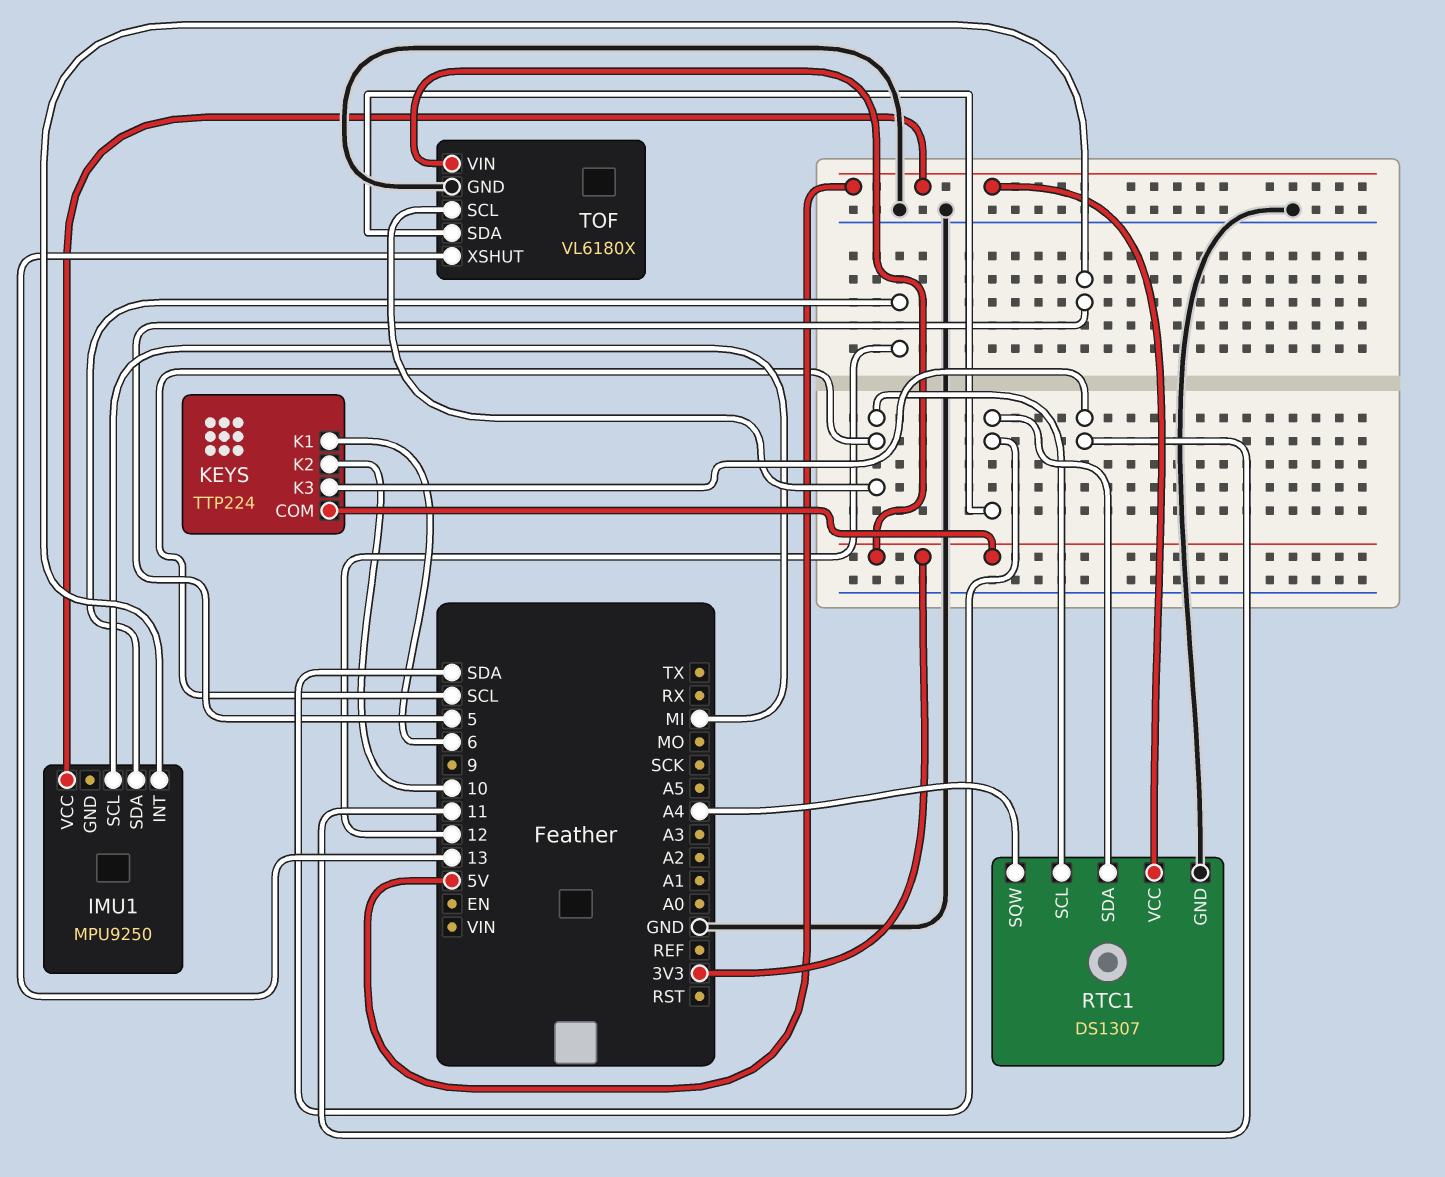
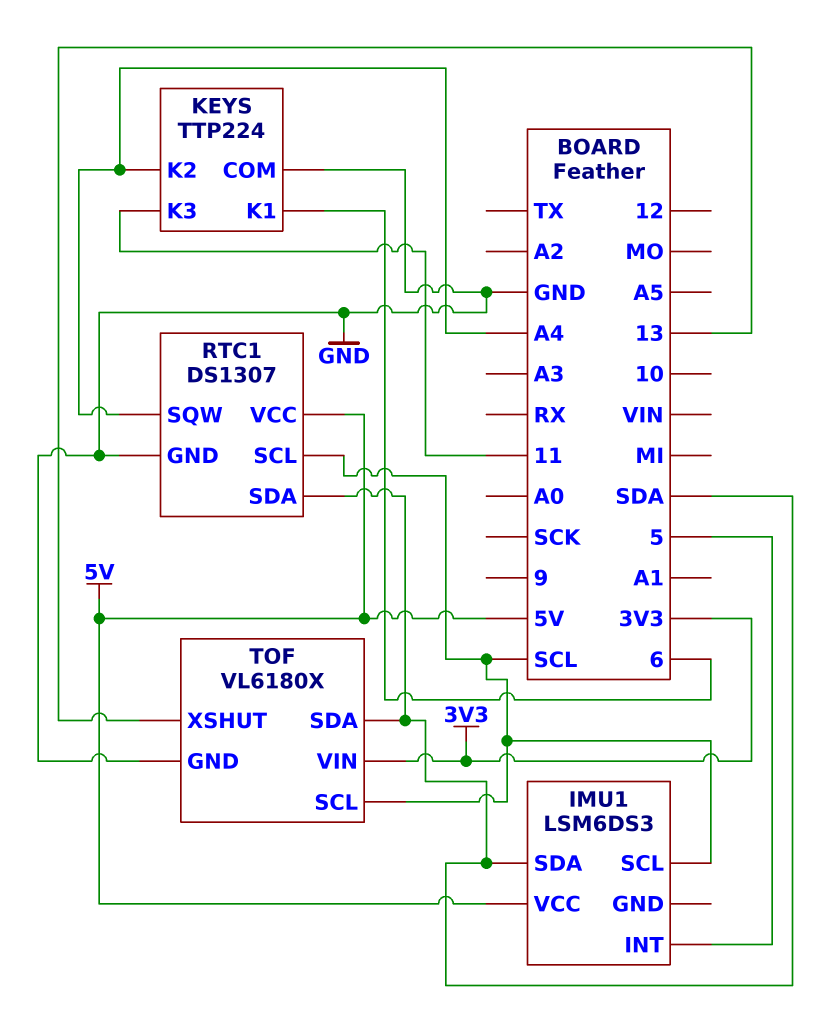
IMU1: MPU9250 -> LSM6DS3
IMU1 pin SCL: MI -> SCL
IMU1 pin SDA: 12 -> SDA
KEYS pin COM: 3V3 -> GND
KEYS pin K2: 10 -> A4

